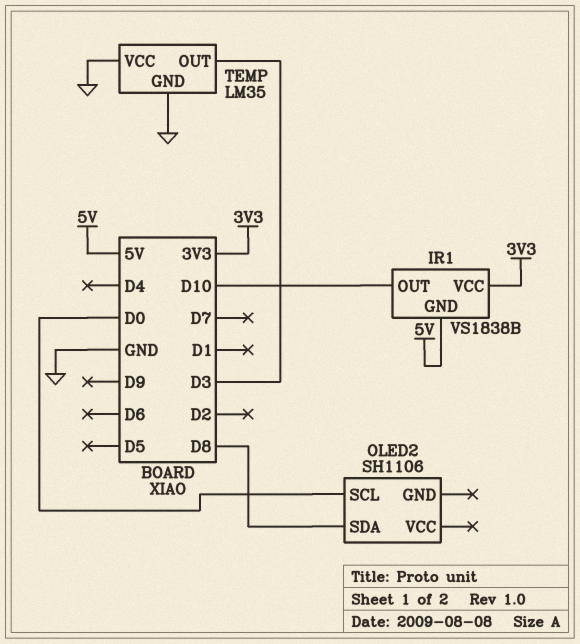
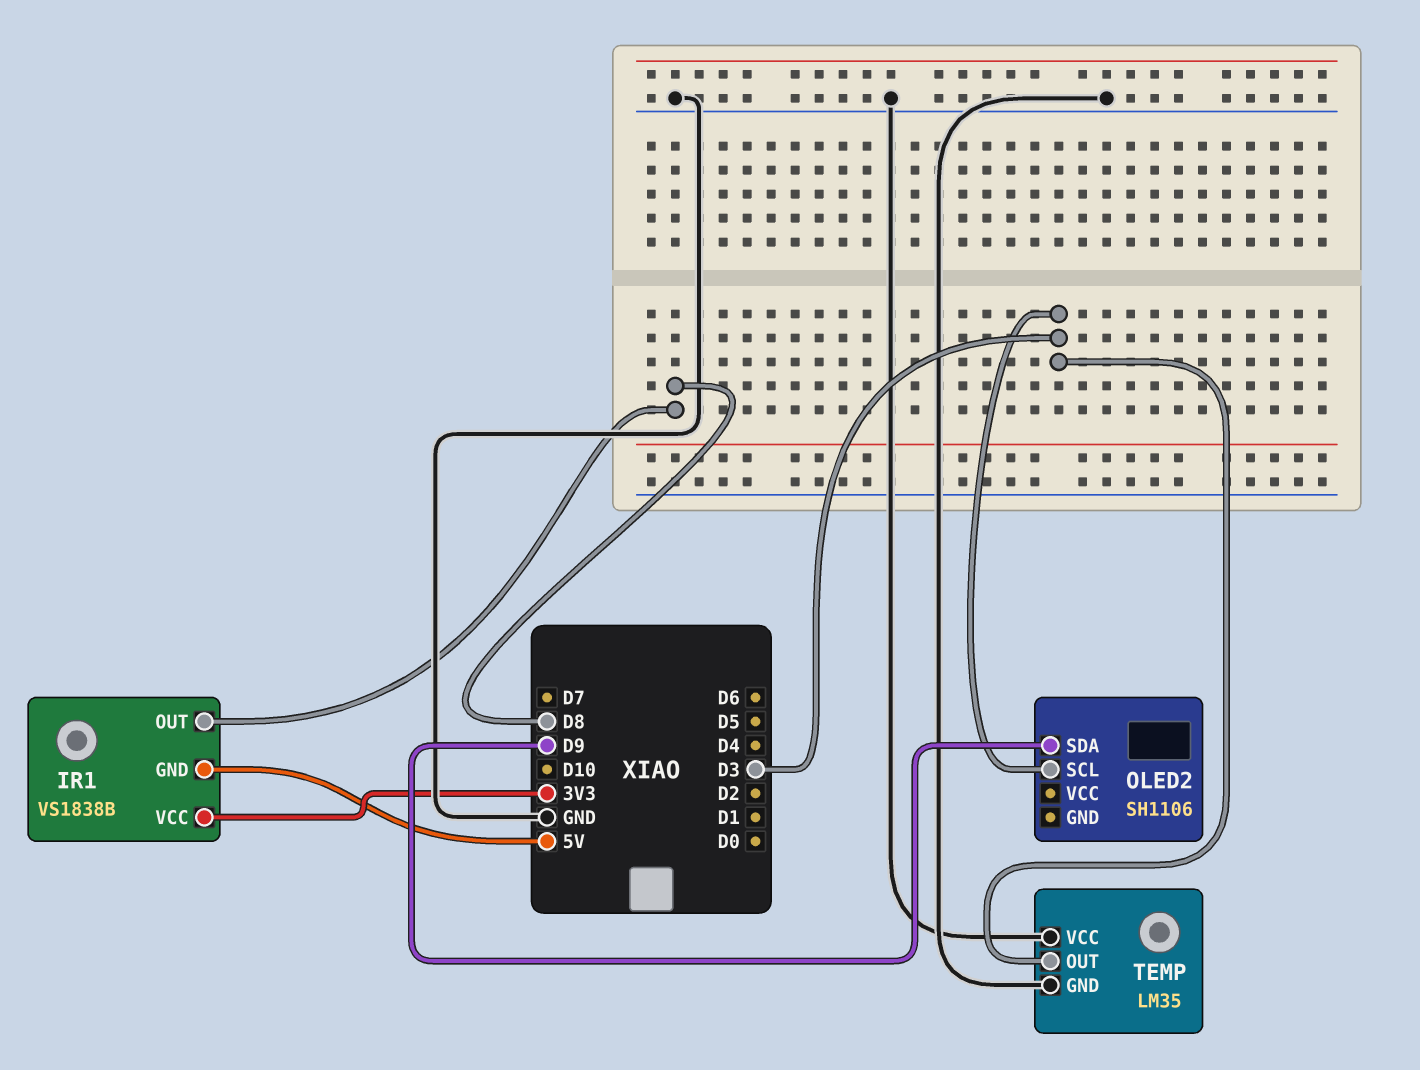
IR1 pin OUT: D10 -> D8
OLED2 pin SCL: D0 -> D3
OLED2 pin SDA: D8 -> D9

